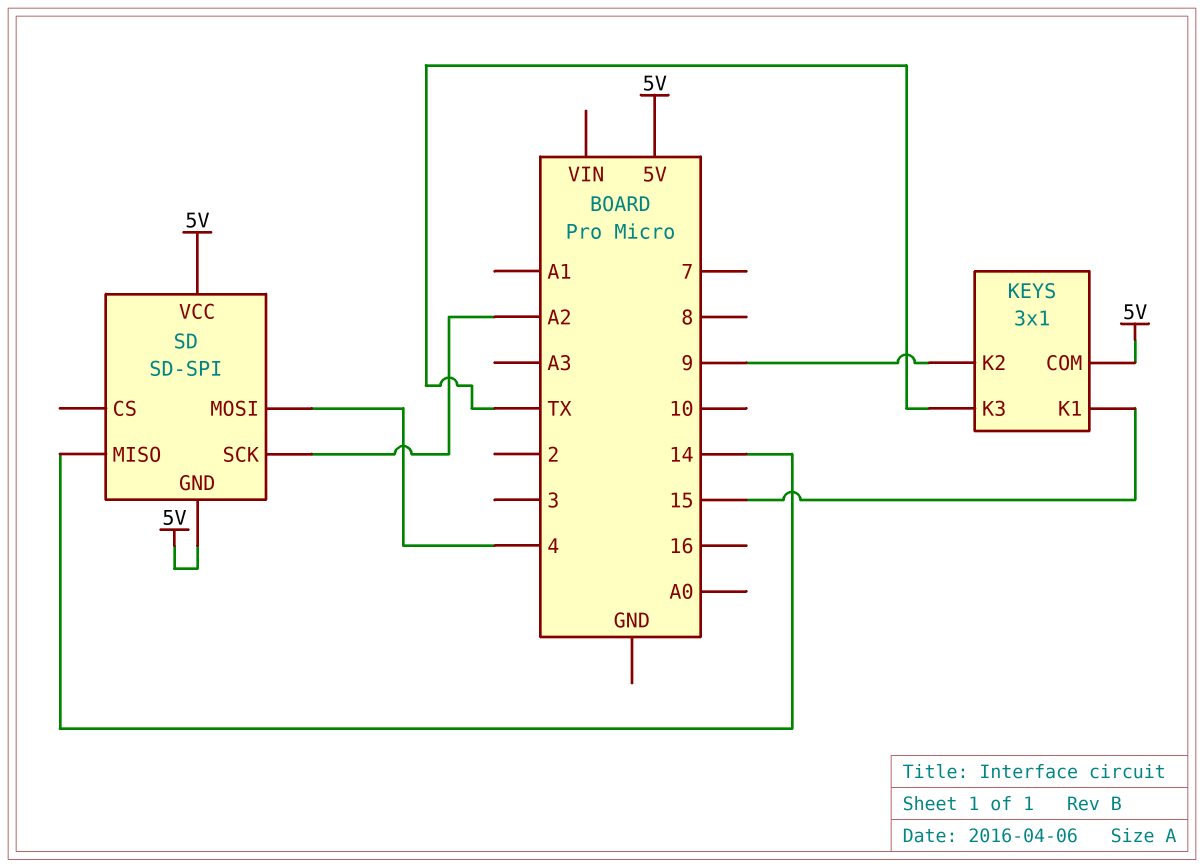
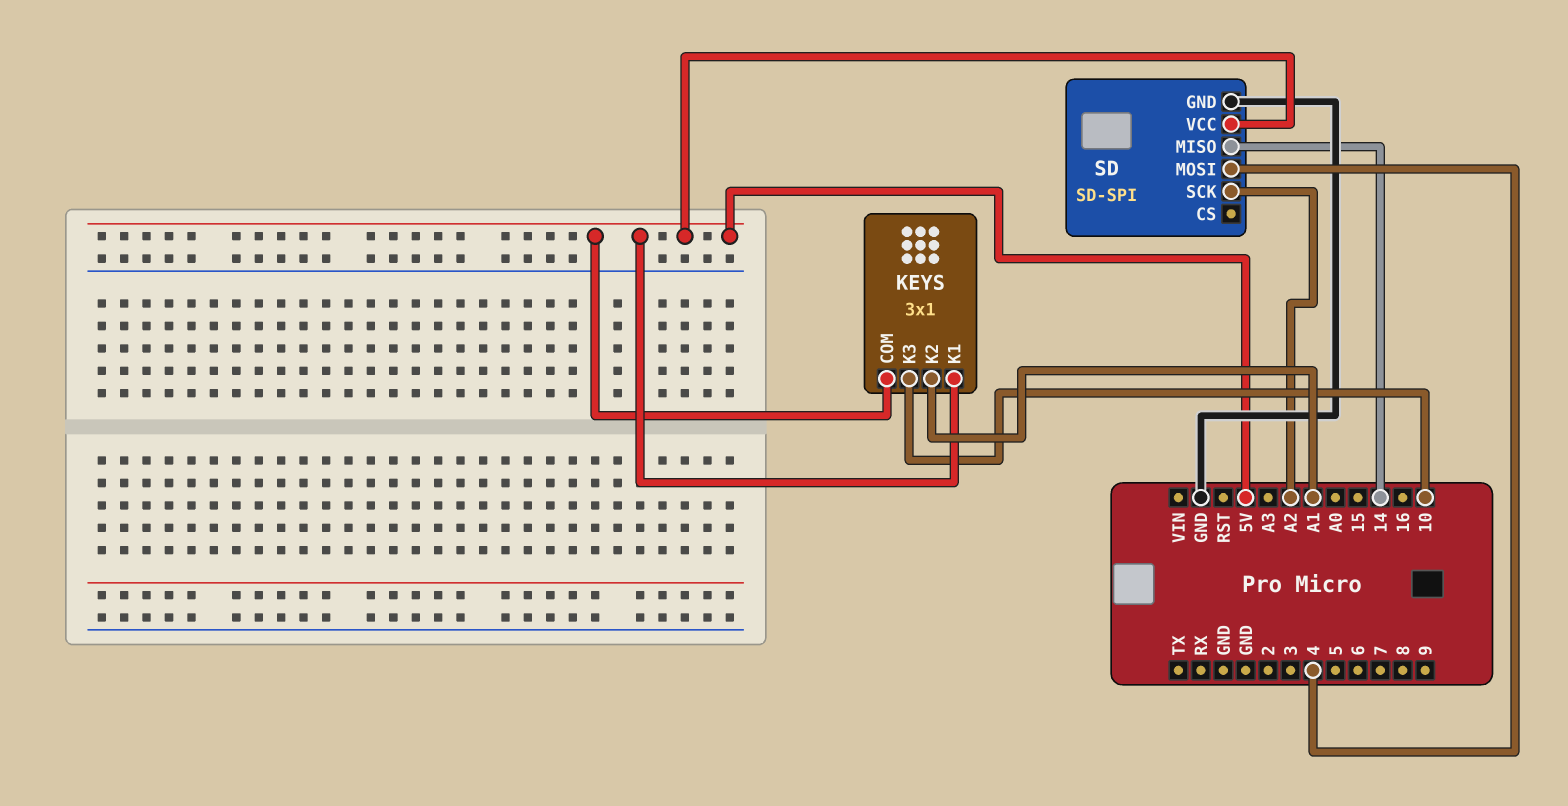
KEYS pin K1: 15 -> 5V
KEYS pin K2: 9 -> A1
KEYS pin K3: TX -> 10
SD pin GND: 5V -> GND

